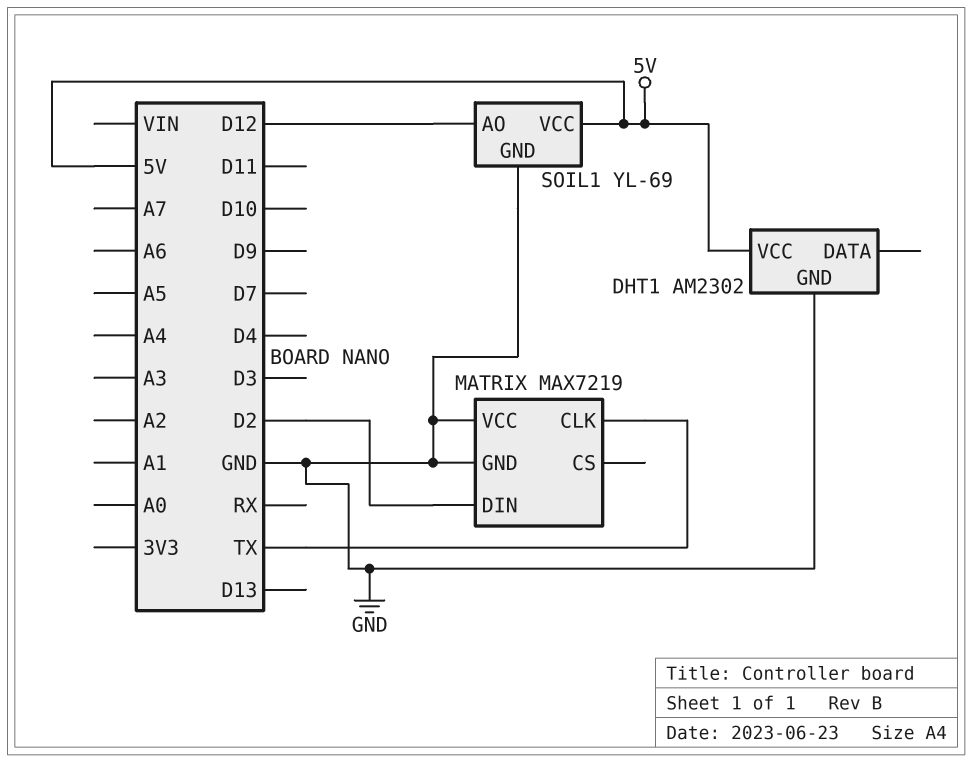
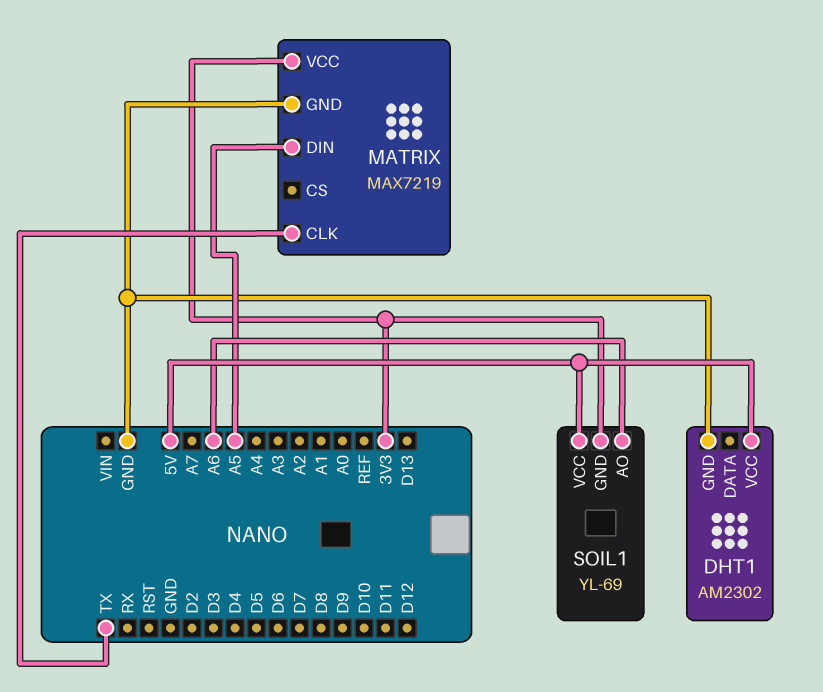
MATRIX pin DIN: D2 -> A5
MATRIX pin VCC: GND -> 3V3
SOIL1 pin AO: D12 -> A6
SOIL1 pin GND: GND -> 3V3

